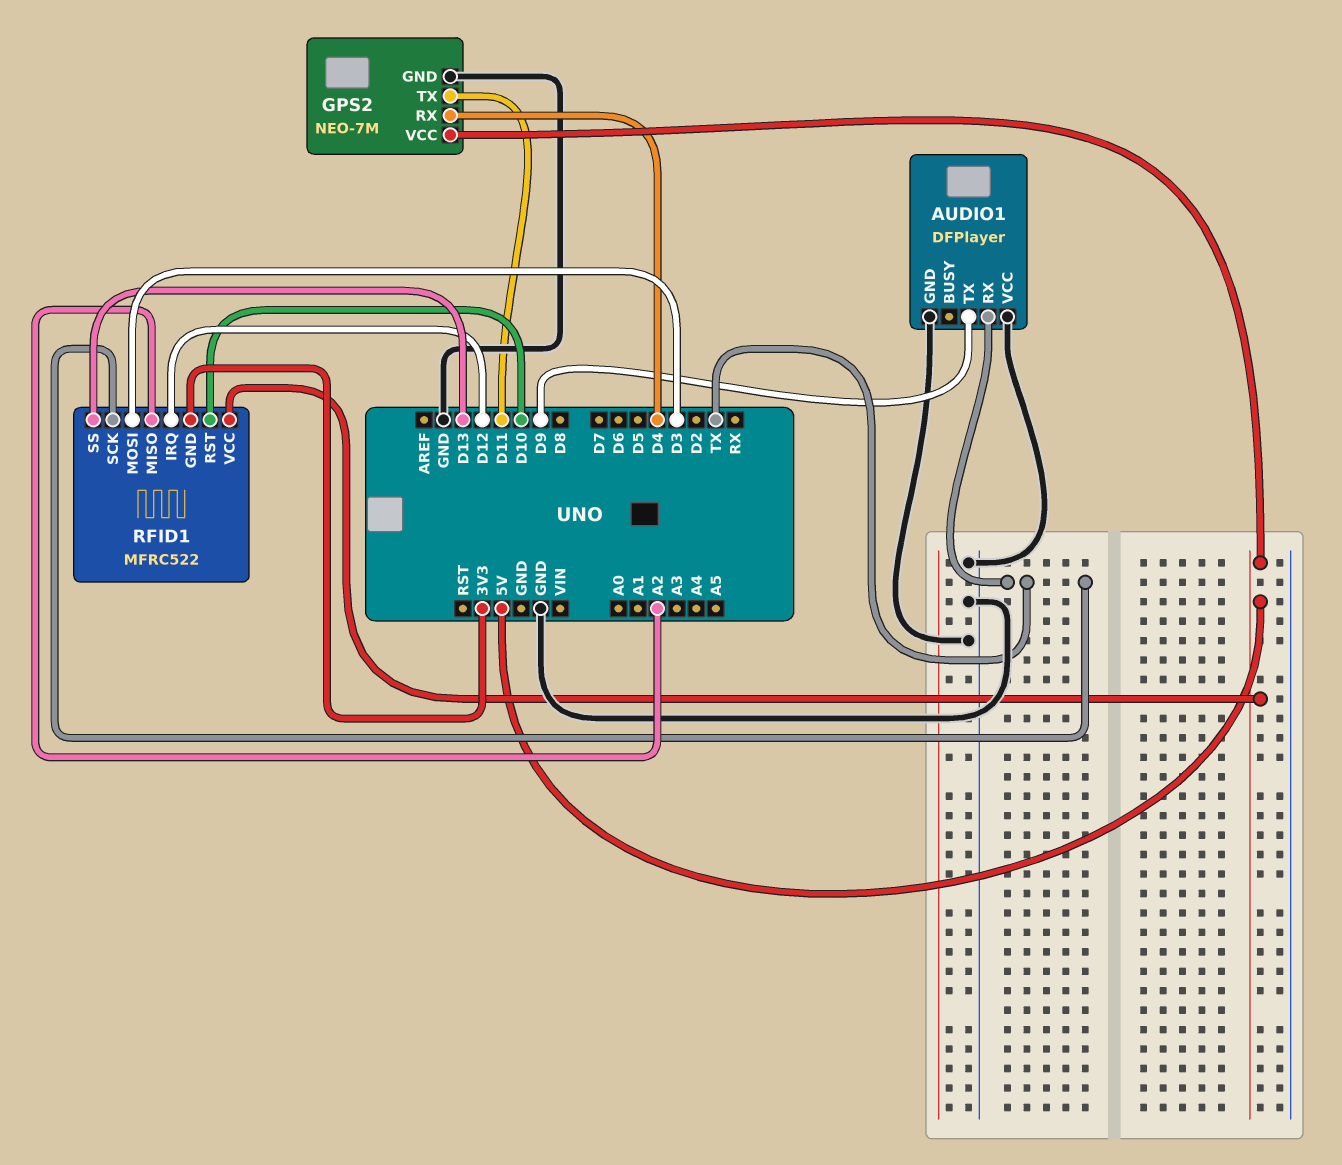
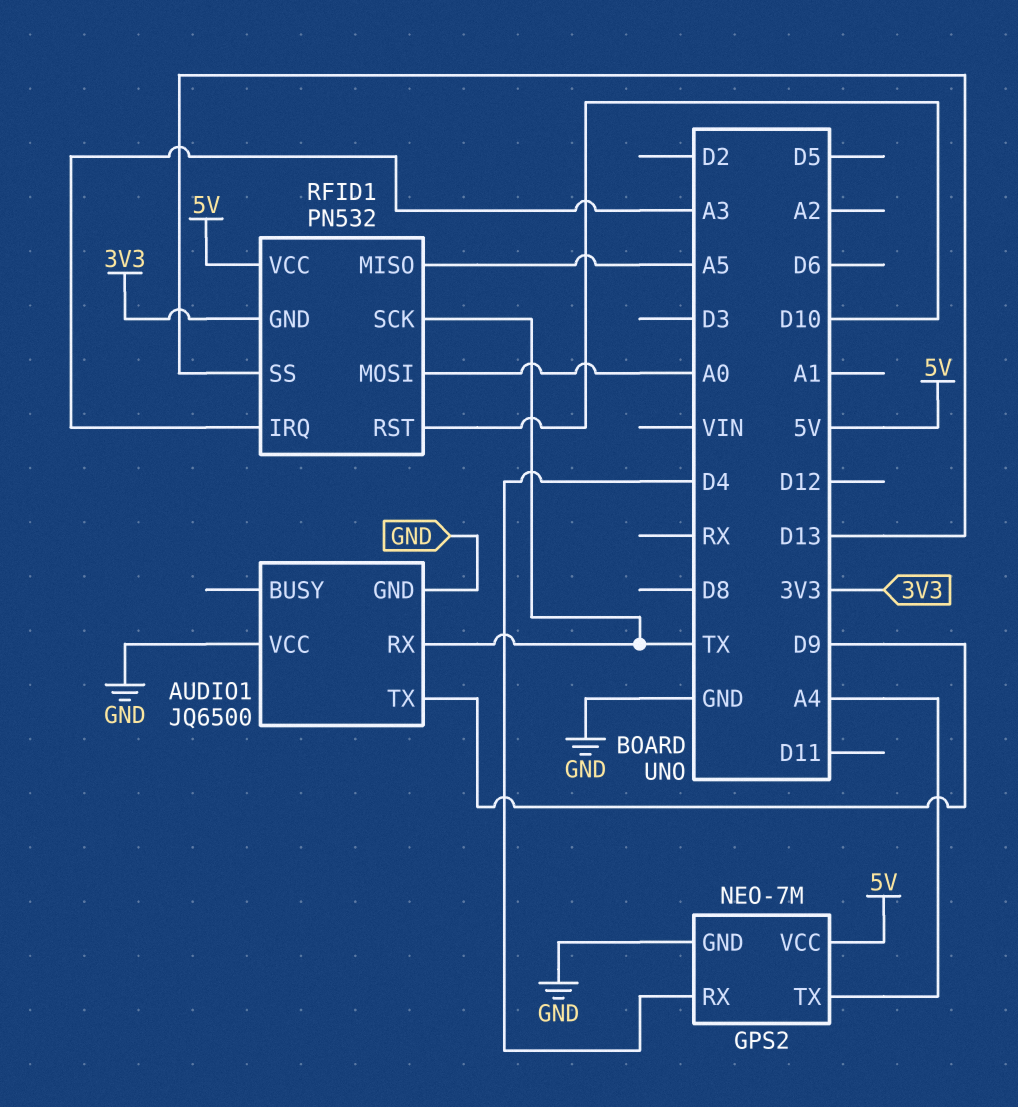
AUDIO1: DFPlayer -> JQ6500
GPS2 pin TX: D11 -> A4
RFID1: MFRC522 -> PN532
RFID1 pin IRQ: D12 -> A3
RFID1 pin MISO: A2 -> A5
RFID1 pin MOSI: D3 -> A0

